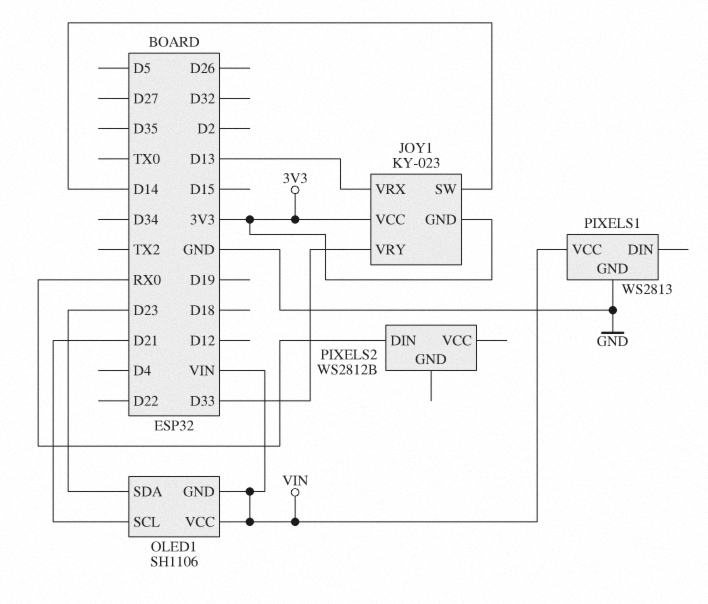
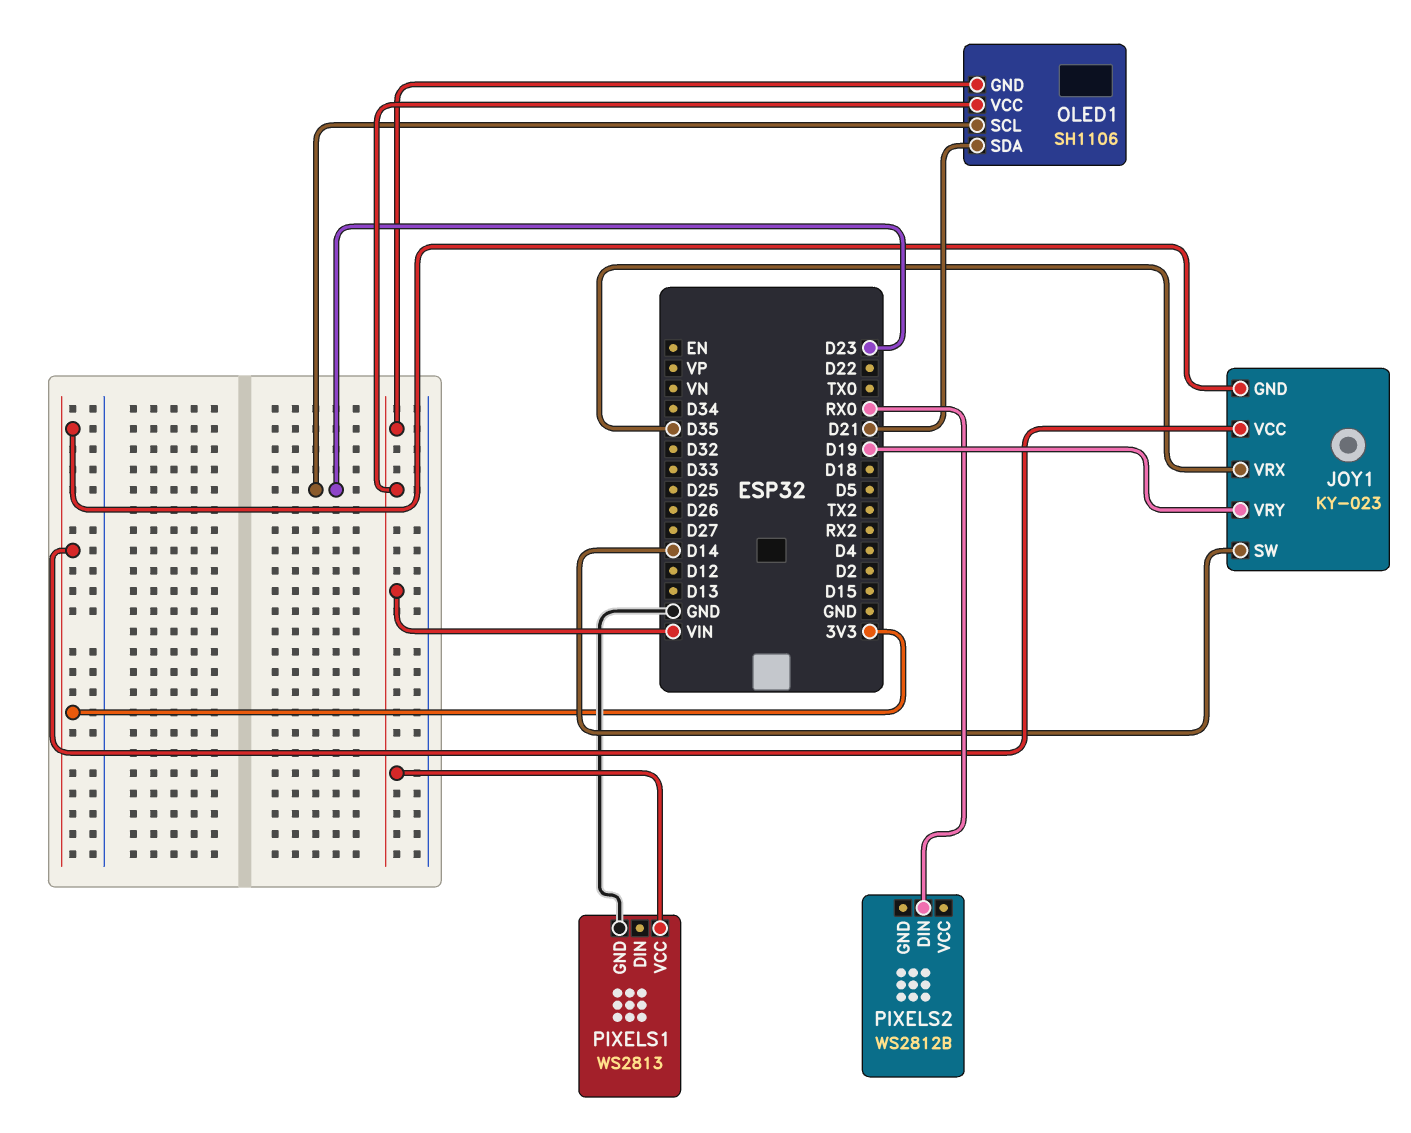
JOY1 pin VRX: D13 -> D35
JOY1 pin VRY: D33 -> D19
OLED1 pin SCL: D21 -> D23
OLED1 pin SDA: D23 -> D21

